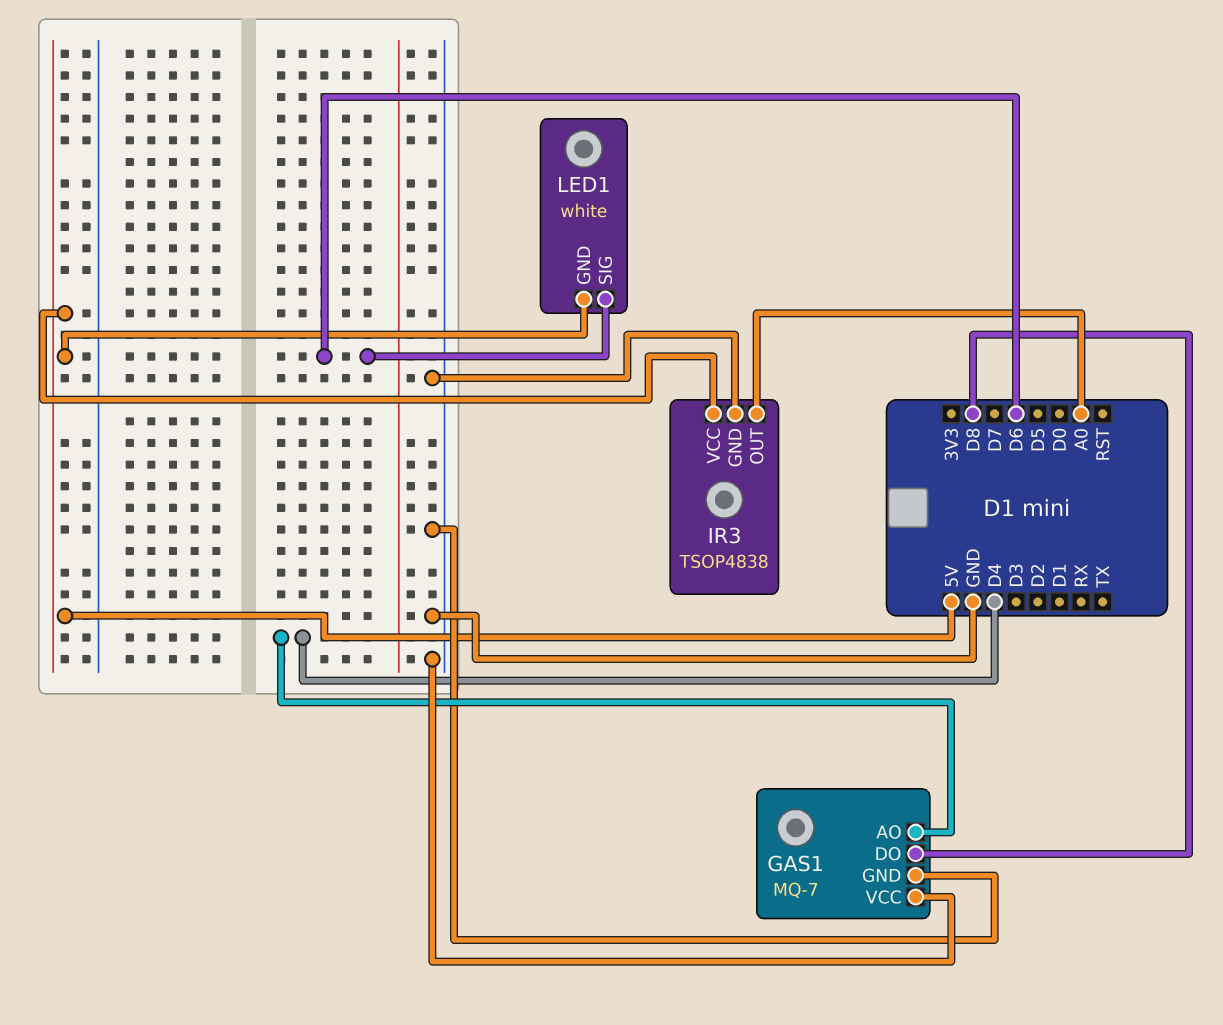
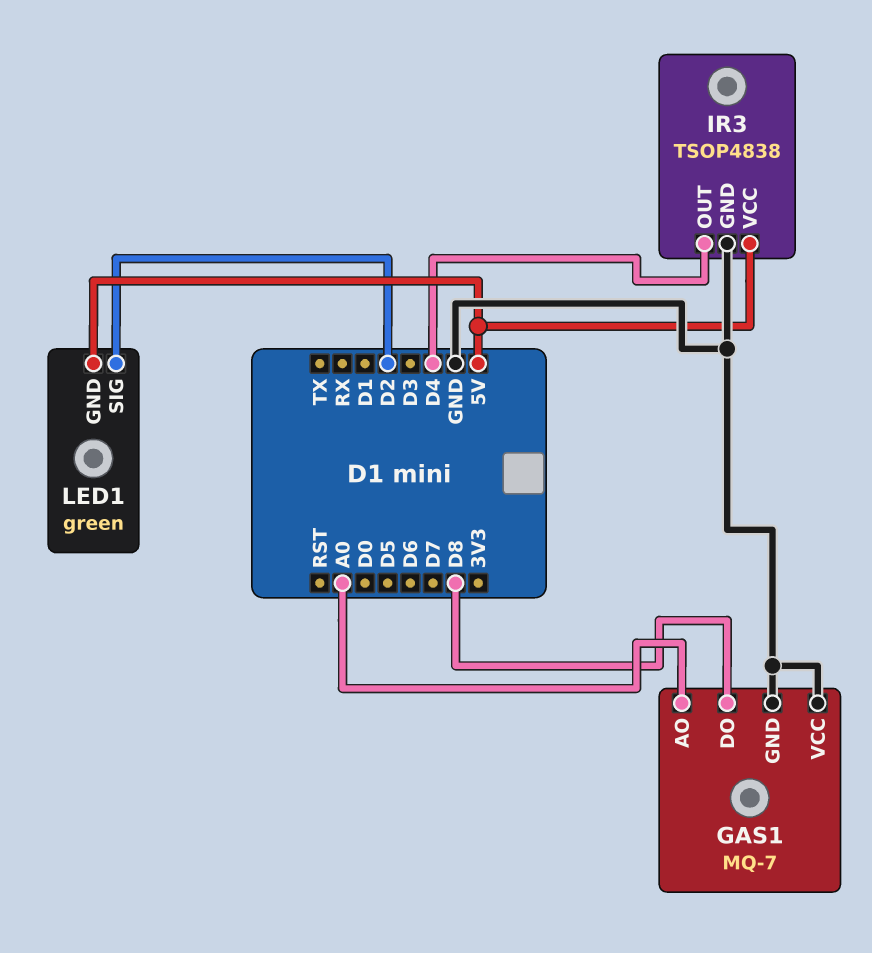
GAS1 pin AO: D4 -> A0
IR3 pin OUT: A0 -> D4
LED1: white -> green
LED1 pin SIG: D6 -> D2

